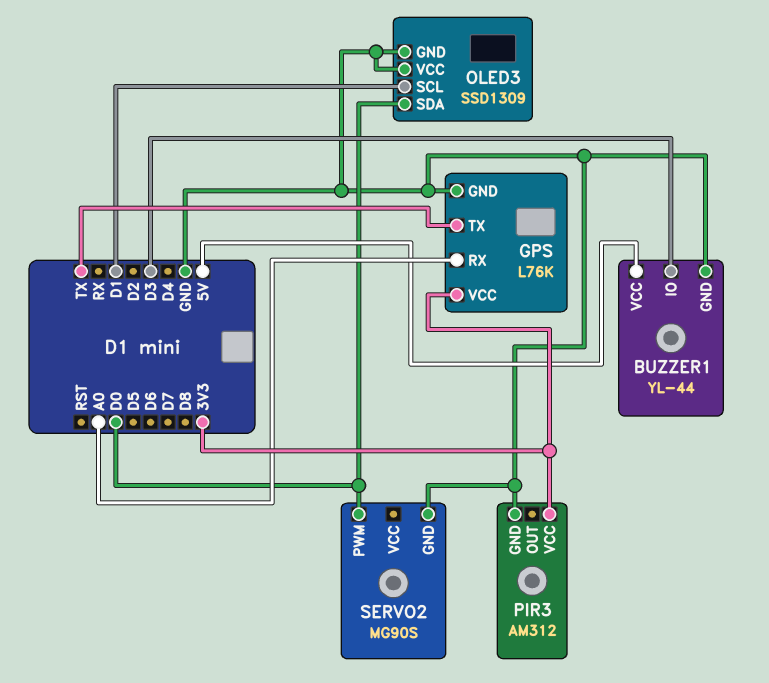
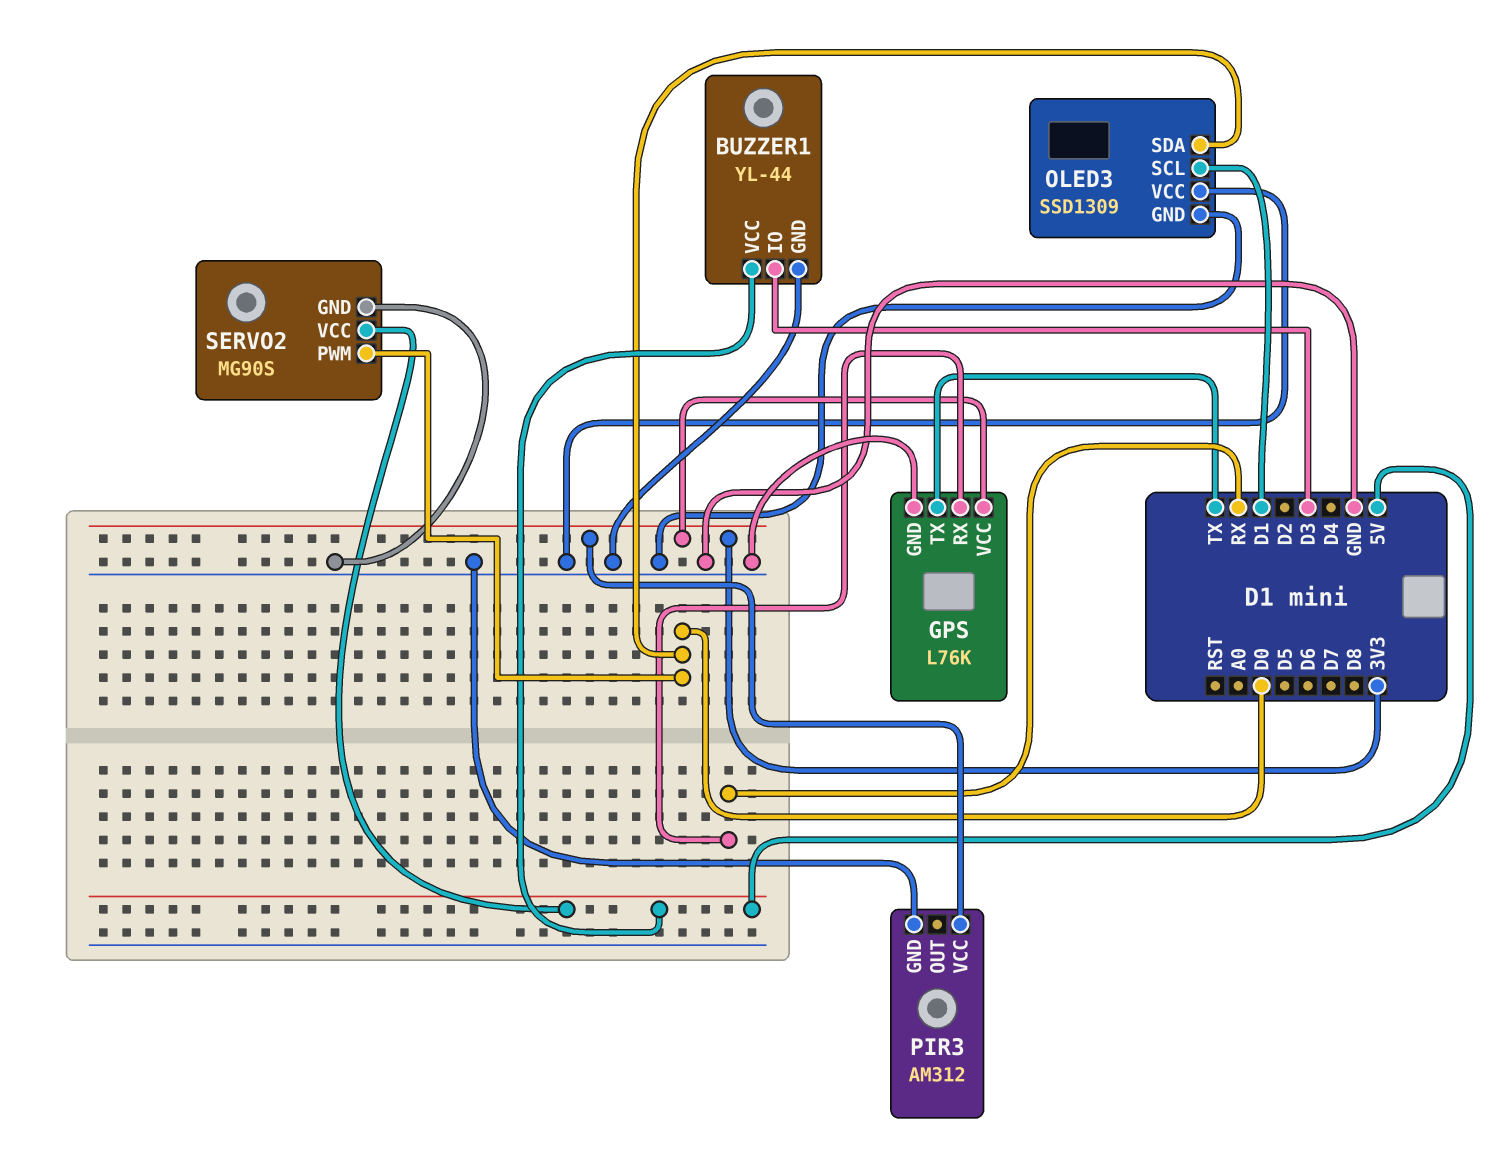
GPS pin RX: A0 -> RX
SERVO2 pin VCC: none -> 5V

